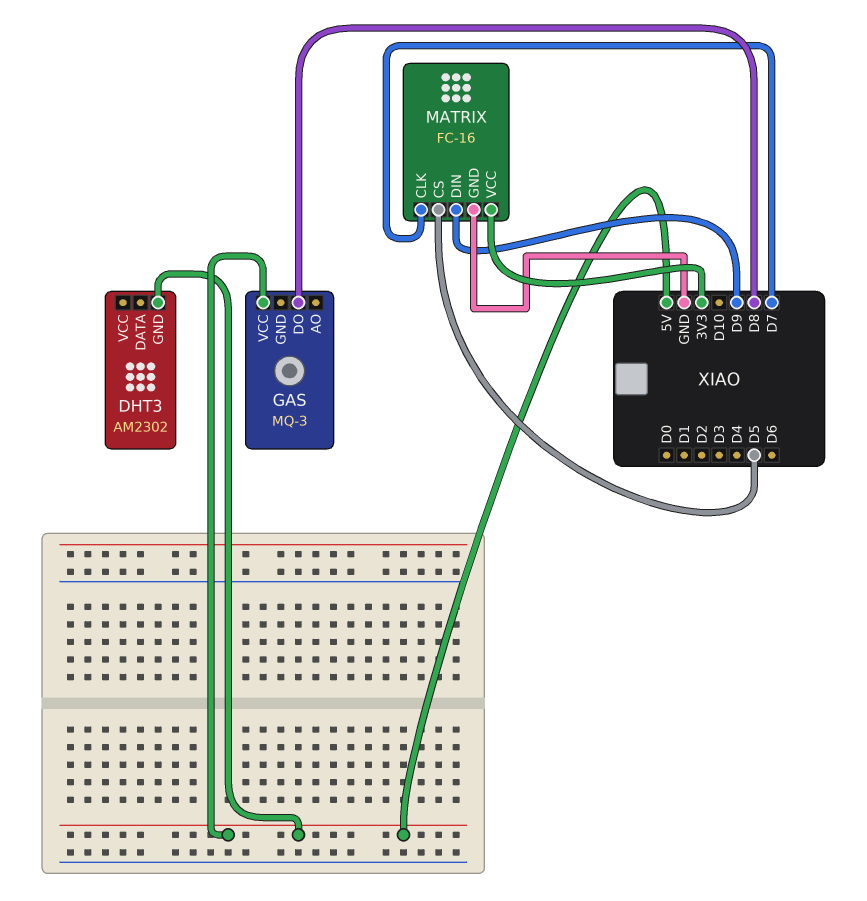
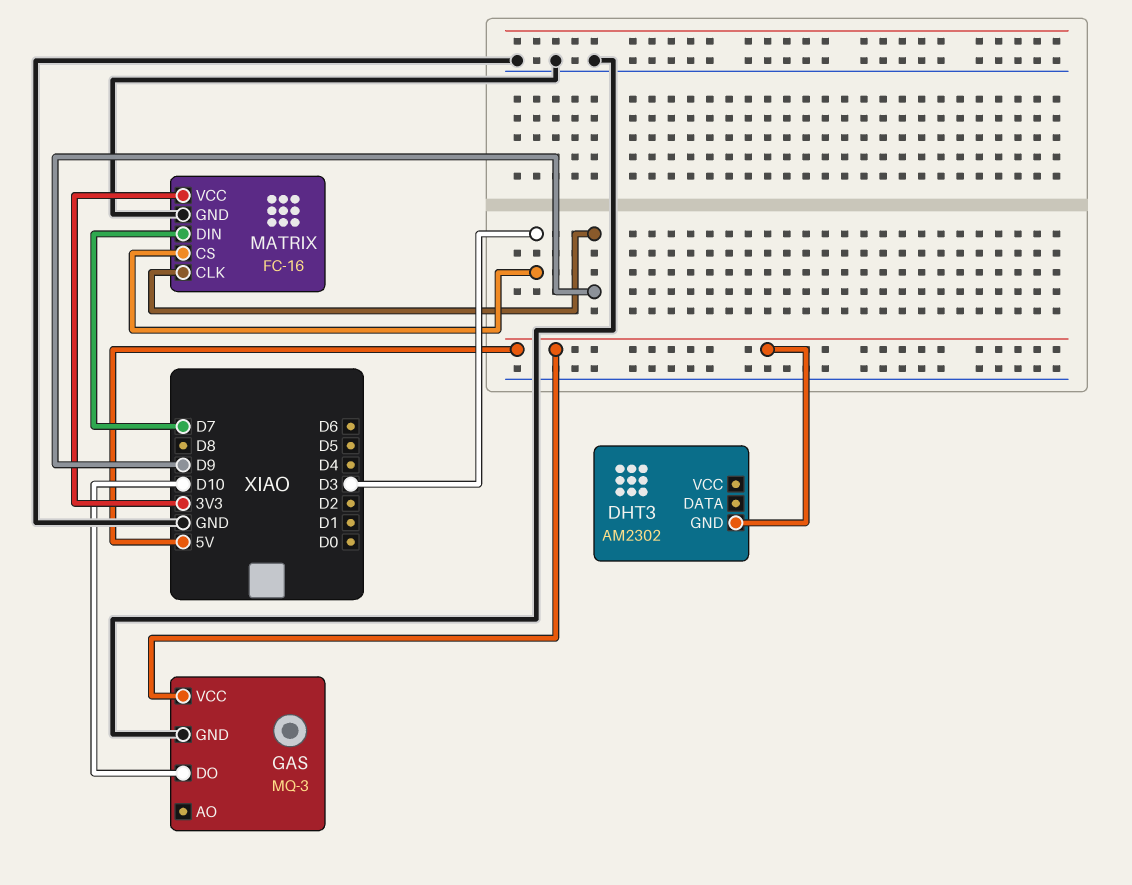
GAS pin DO: D8 -> D10
GAS pin GND: none -> GND
MATRIX pin CLK: D7 -> D9
MATRIX pin CS: D5 -> D3
MATRIX pin DIN: D9 -> D7

